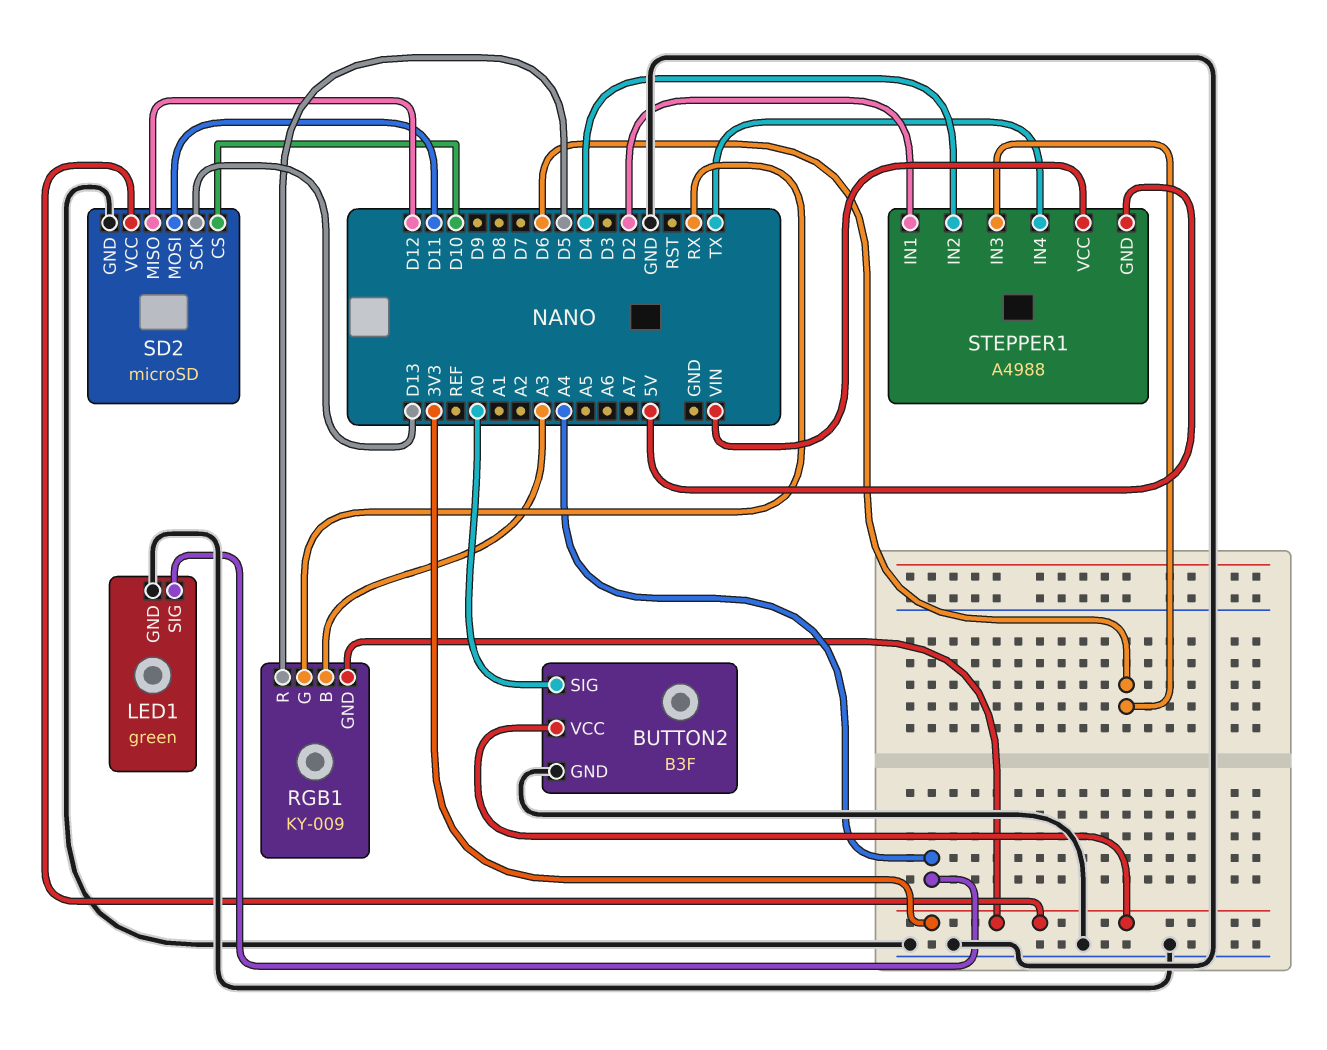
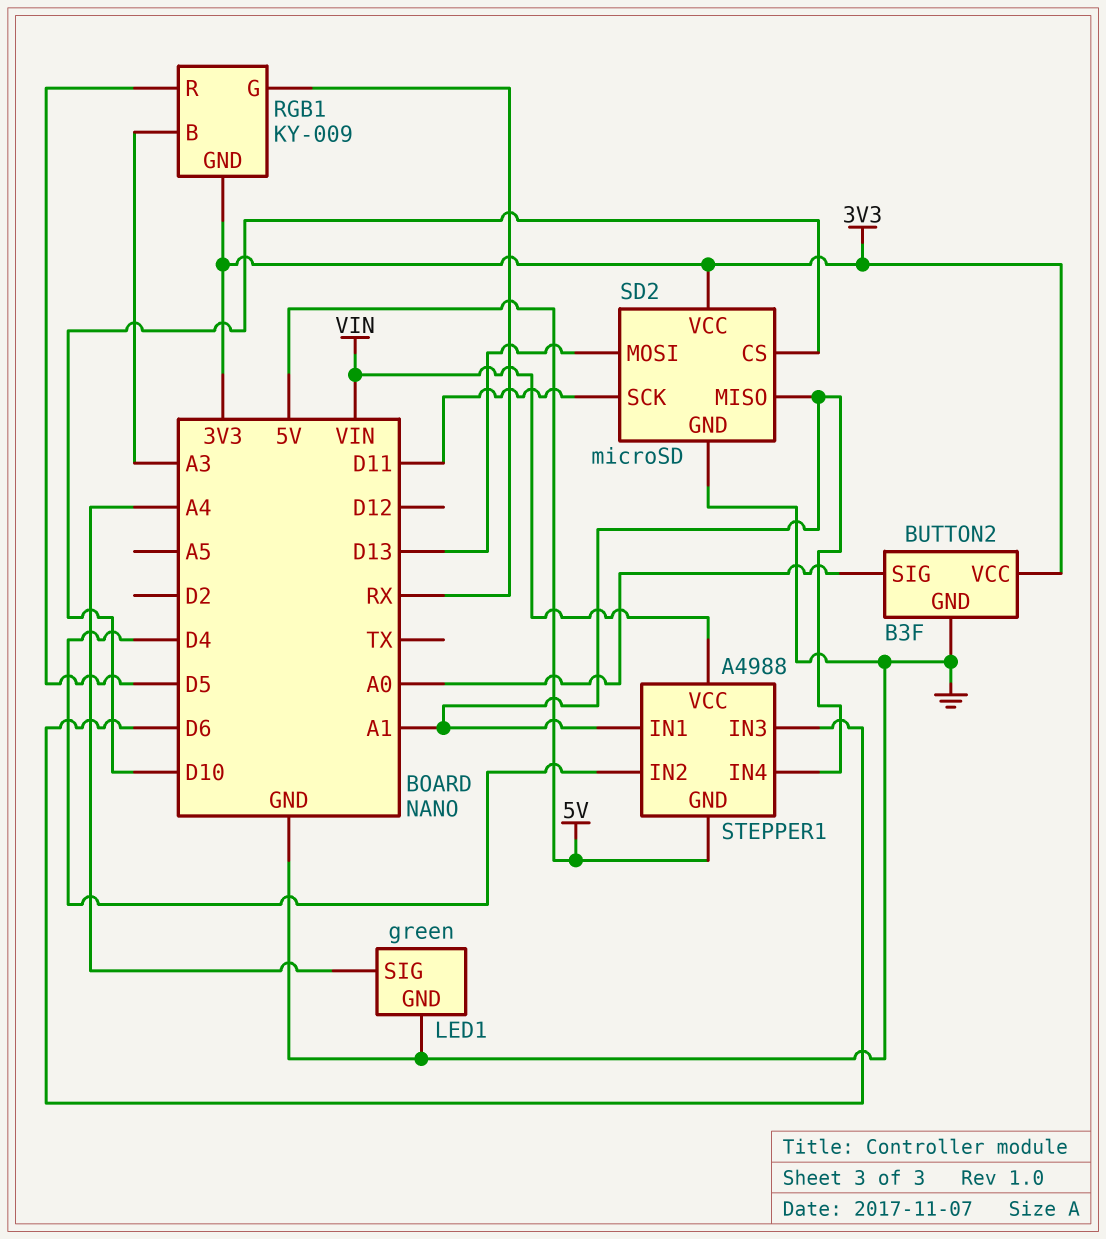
SD2 pin MISO: D12 -> A1
SD2 pin MOSI: D11 -> D13
SD2 pin SCK: D13 -> D11
STEPPER1 pin IN1: D2 -> A1
STEPPER1 pin IN4: TX -> A1

